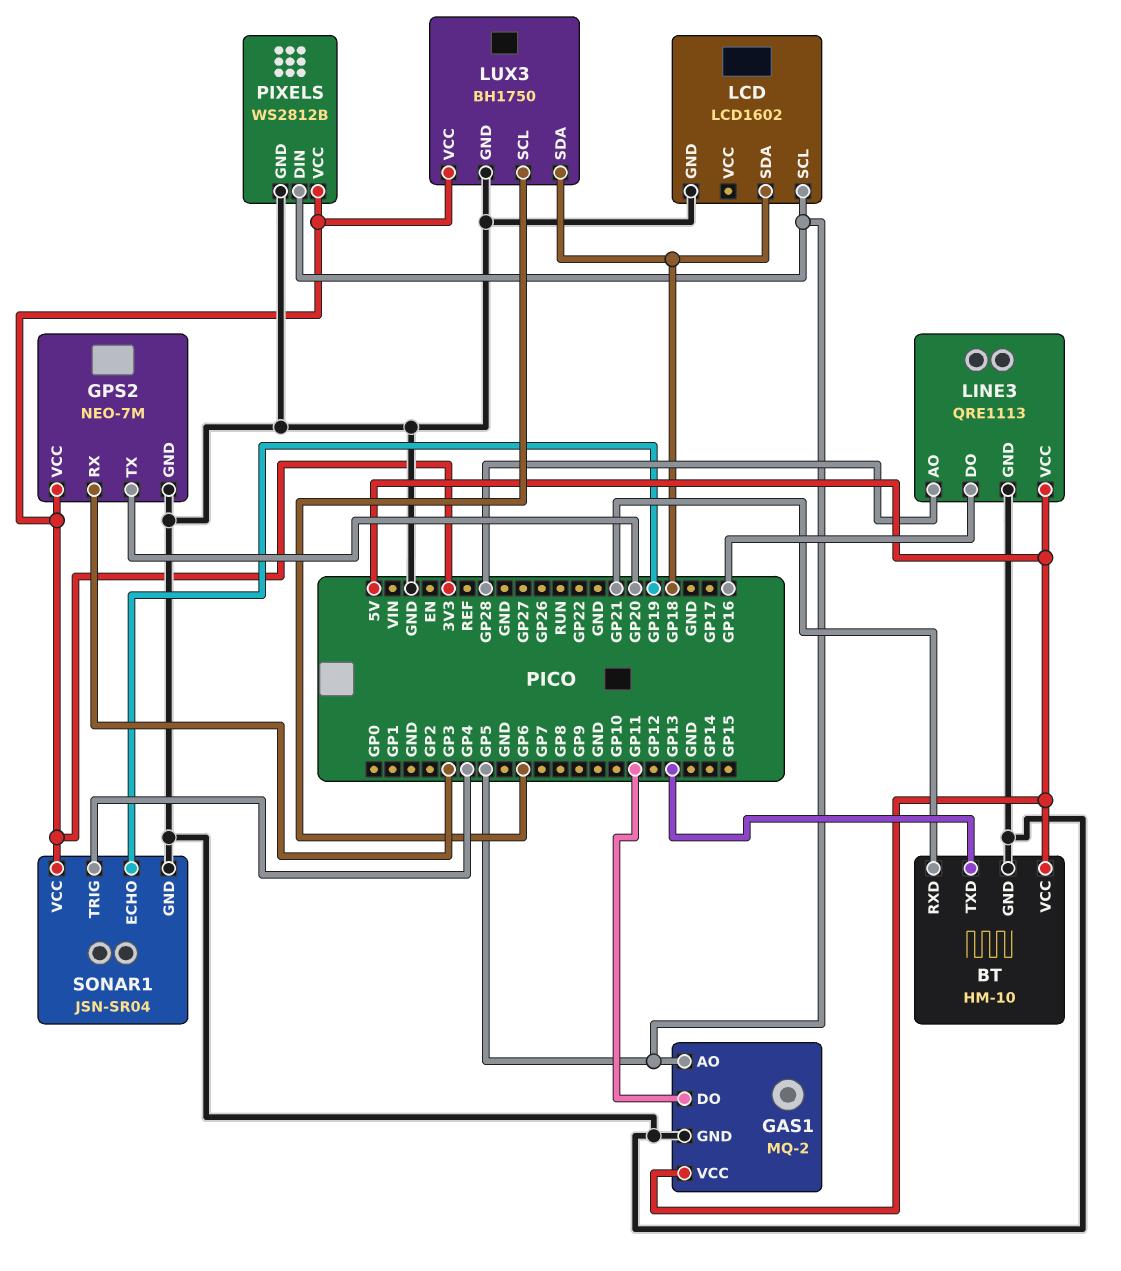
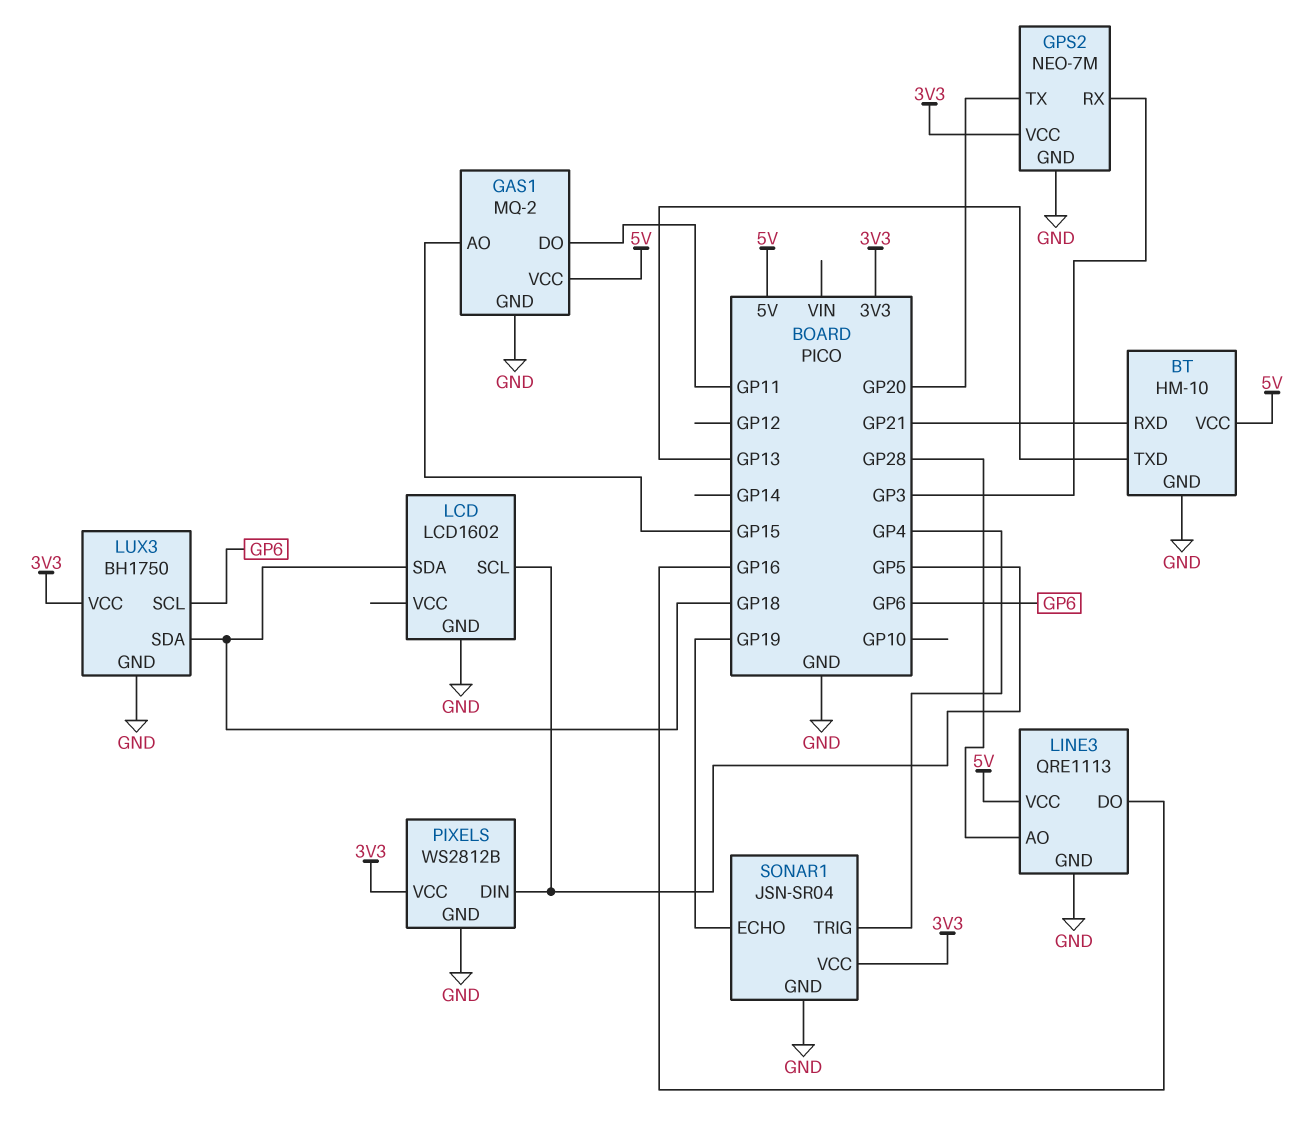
GAS1 pin AO: GP5 -> GP15

